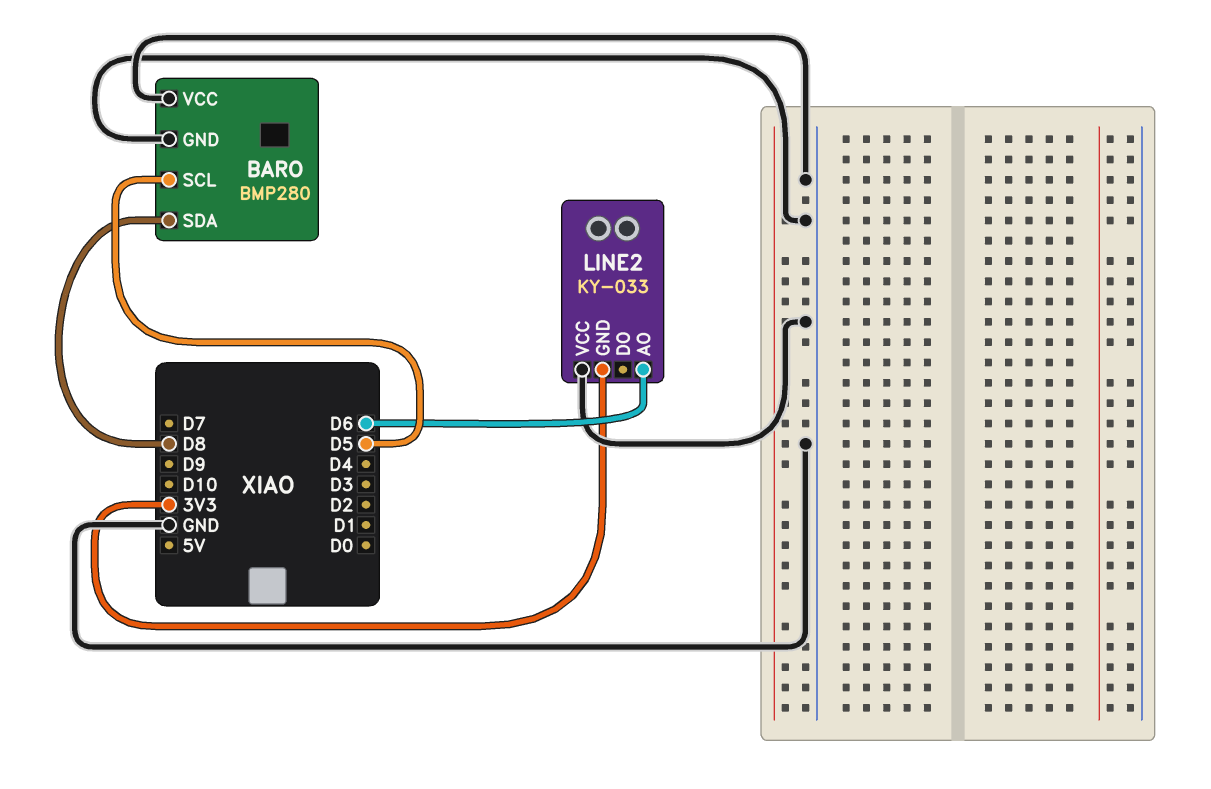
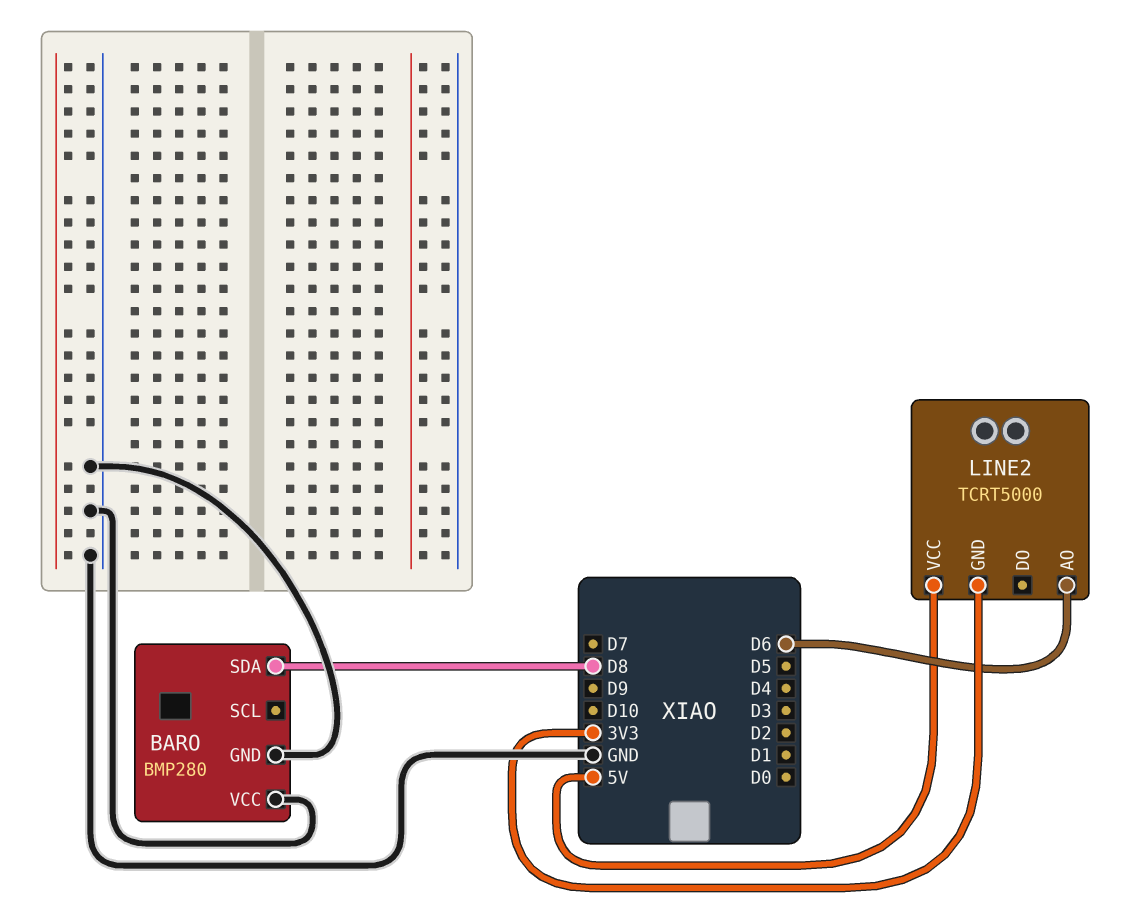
BARO pin SCL: D5 -> none
LINE2: KY-033 -> TCRT5000
LINE2 pin VCC: GND -> 5V

